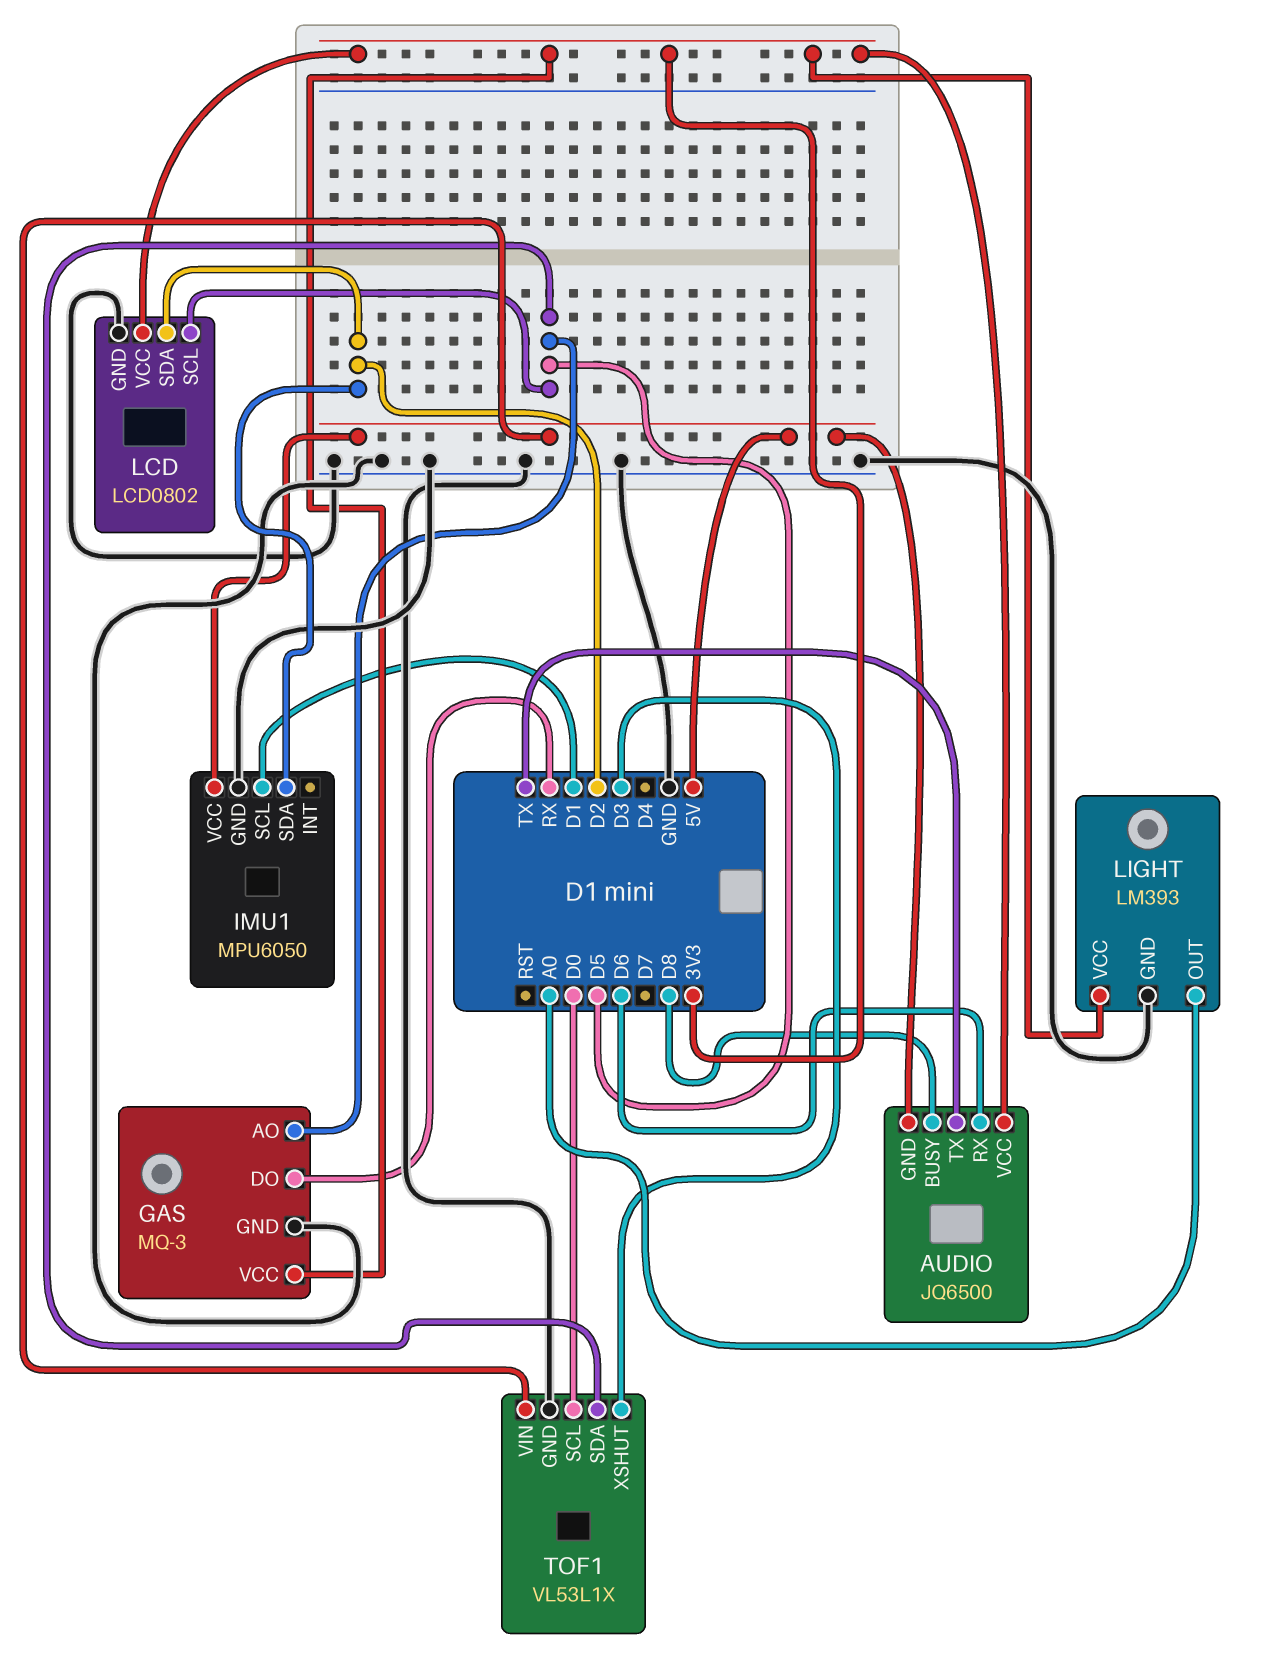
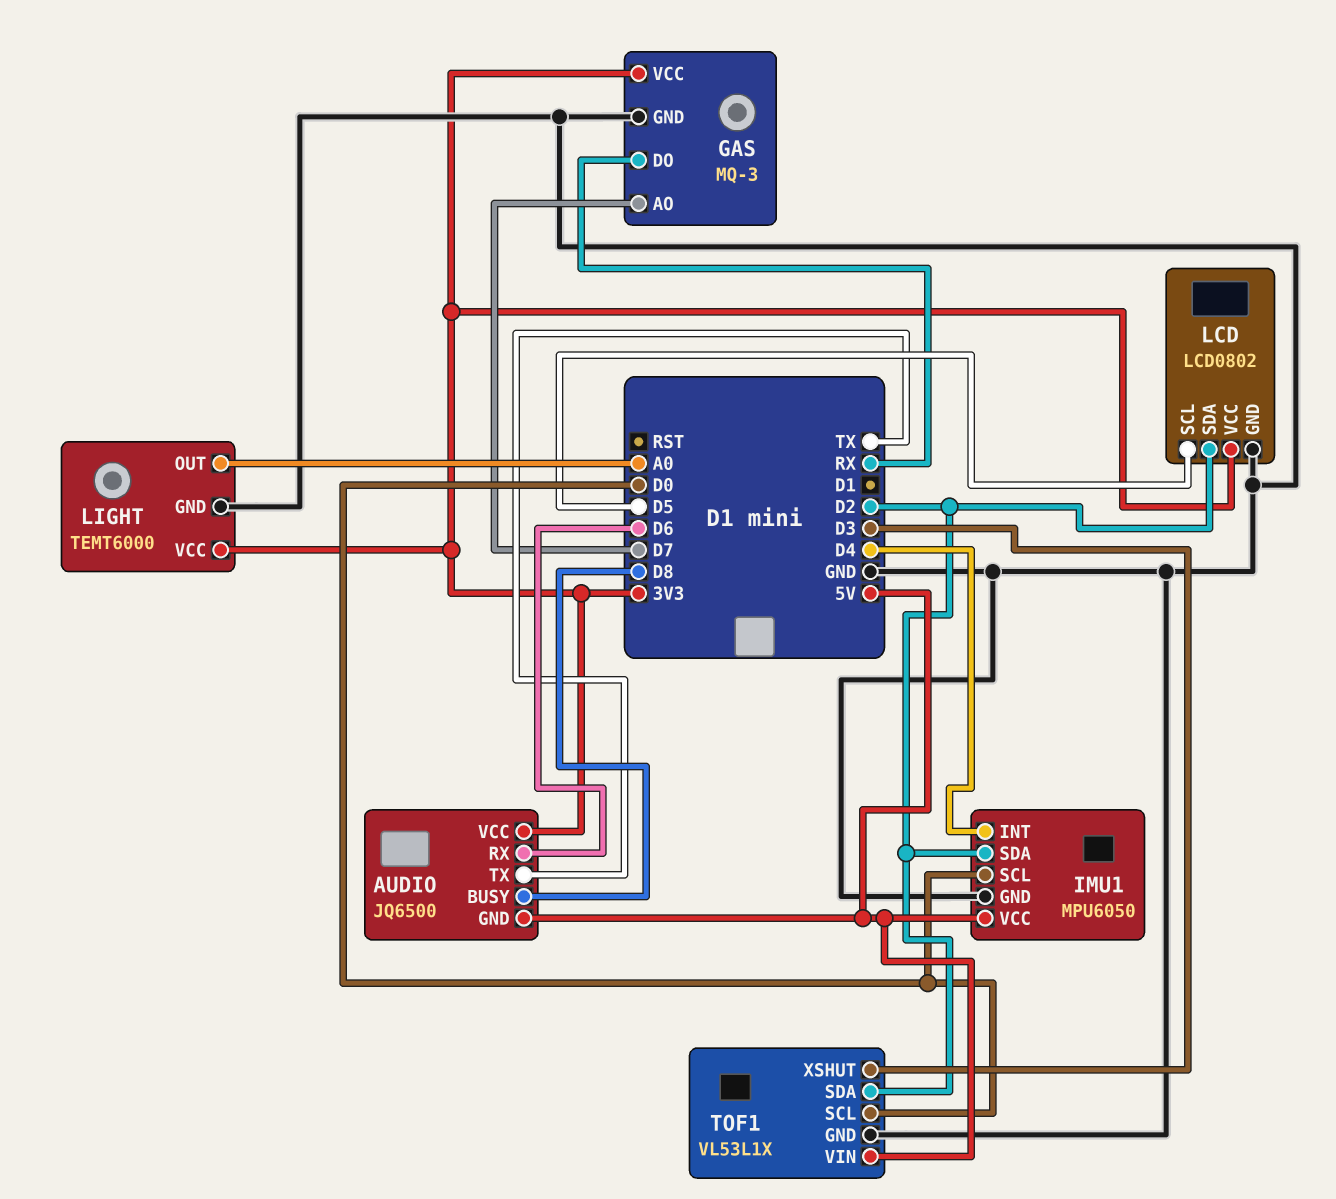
GAS pin AO: D5 -> D7
IMU1 pin INT: none -> D4
IMU1 pin SCL: D1 -> D0
LIGHT: LM393 -> TEMT6000
TOF1 pin SDA: D5 -> D2

